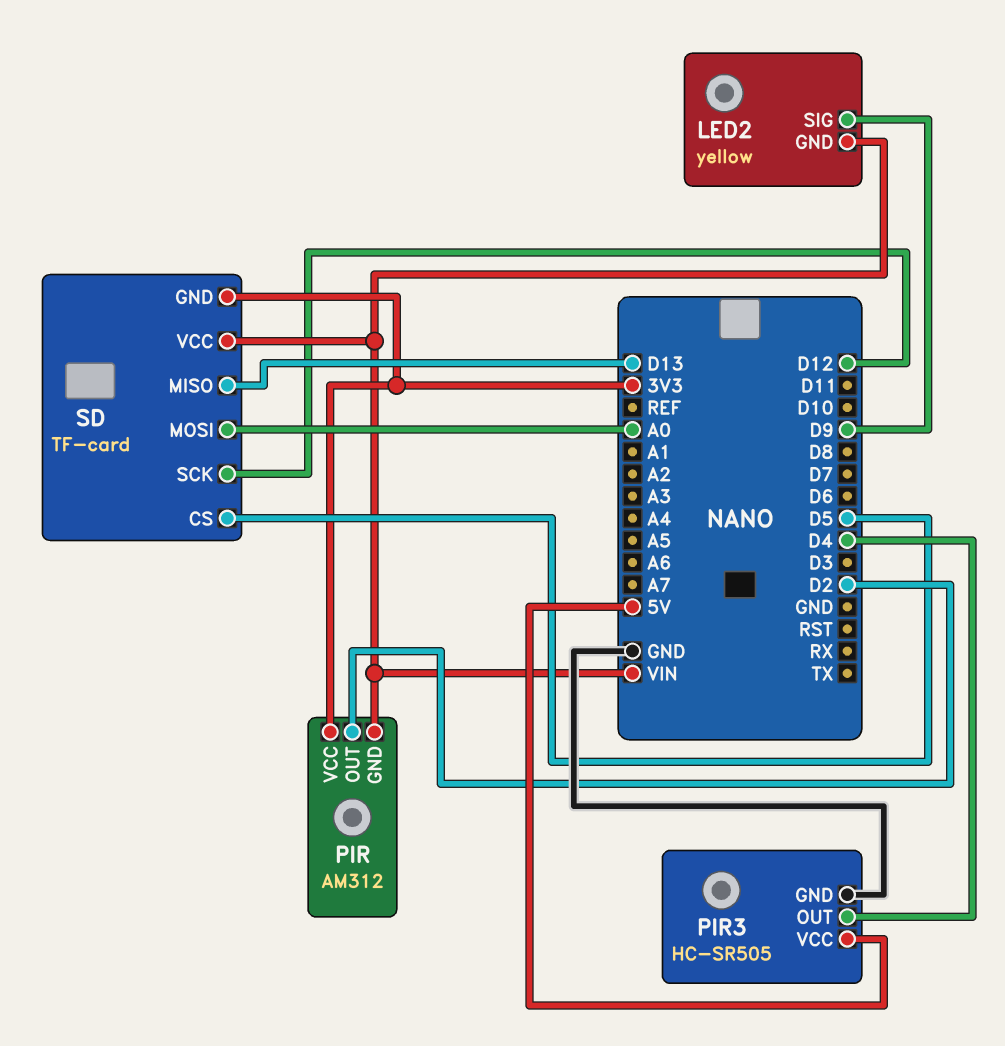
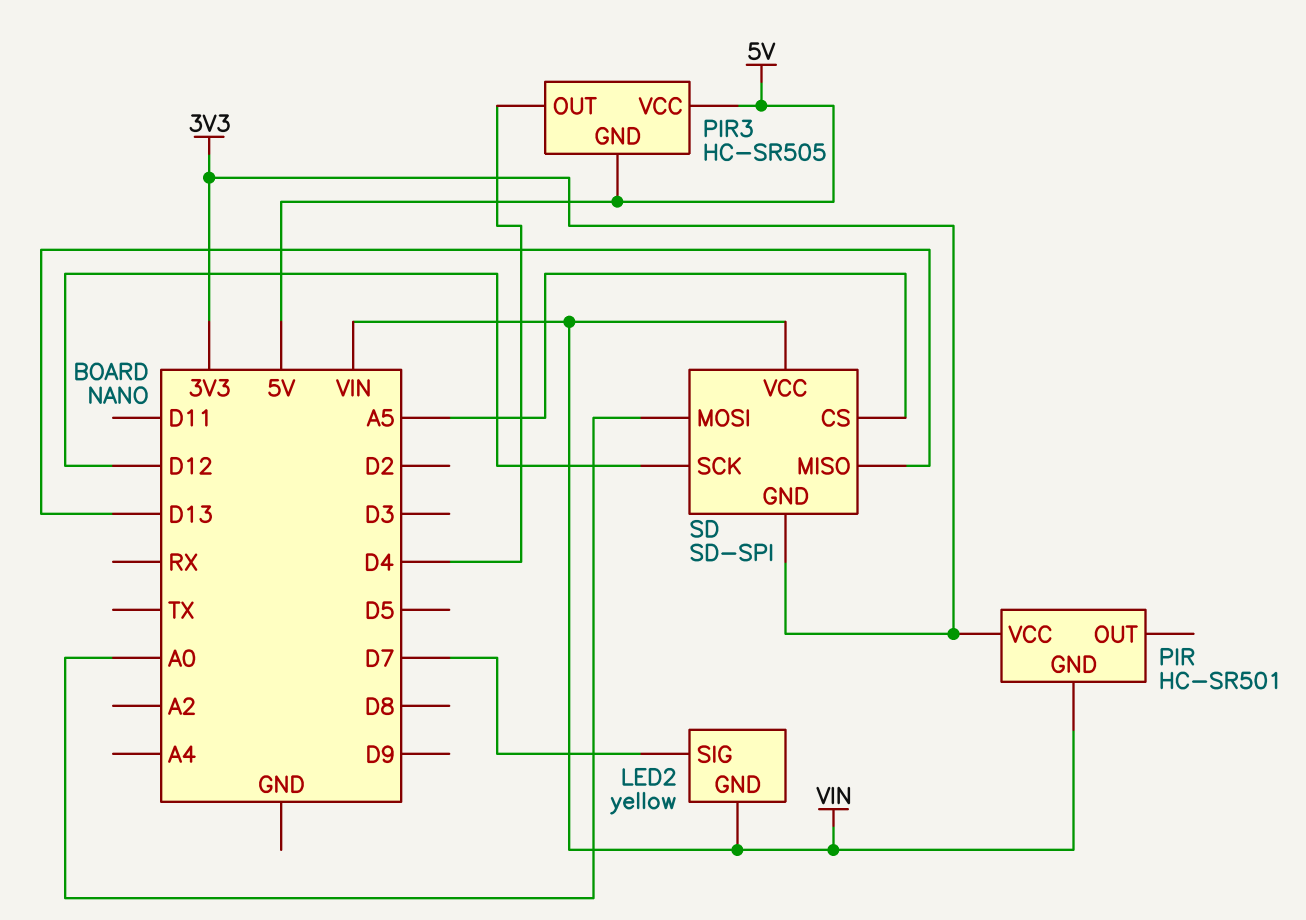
LED2 pin SIG: D9 -> D7
PIR: AM312 -> HC-SR501
PIR pin OUT: D2 -> none
PIR3 pin GND: GND -> 5V
SD: TF-card -> SD-SPI
SD pin CS: D5 -> A5

